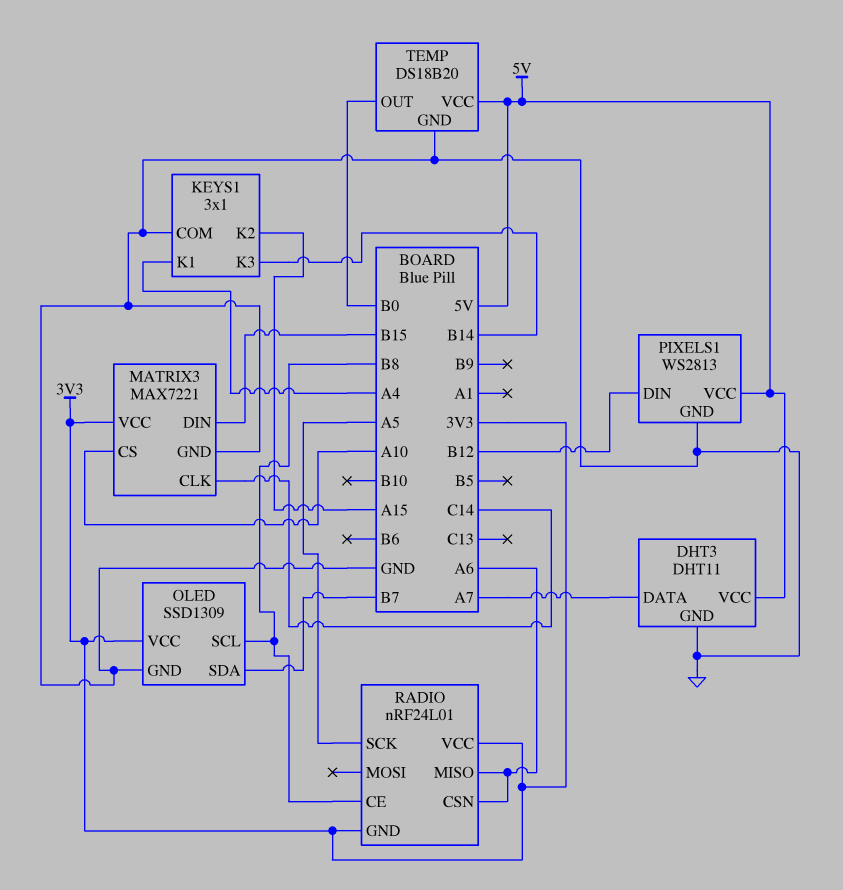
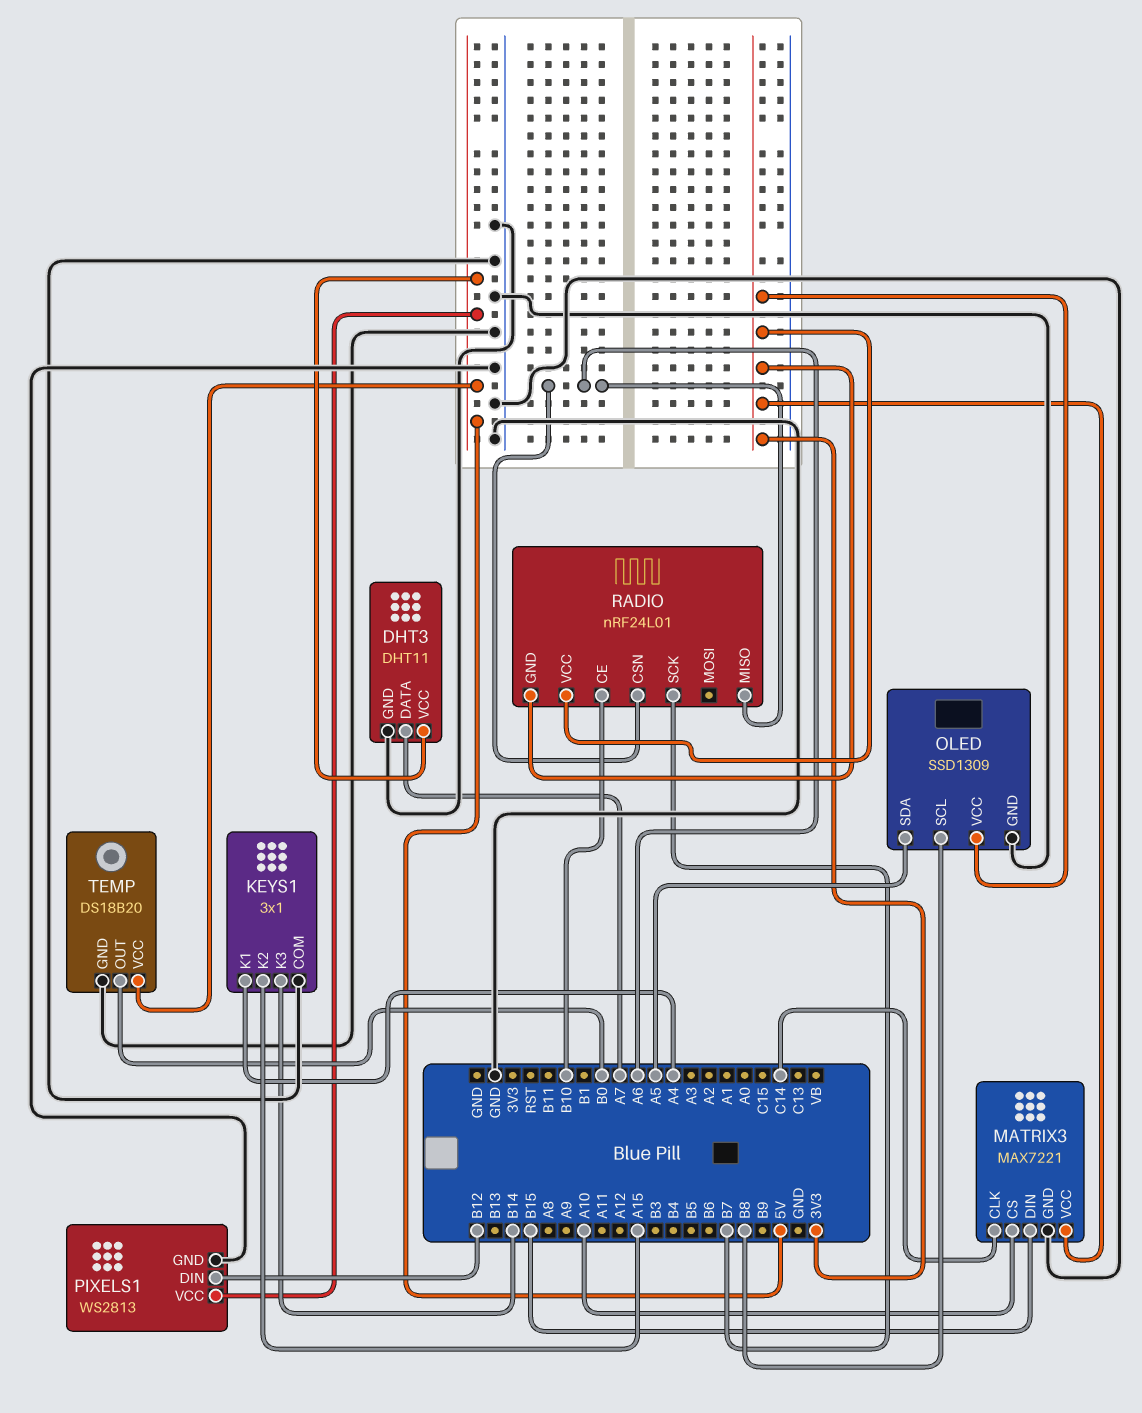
OLED pin SDA: B7 -> A5
RADIO pin CE: B8 -> B10
RADIO pin SCK: A5 -> B7

